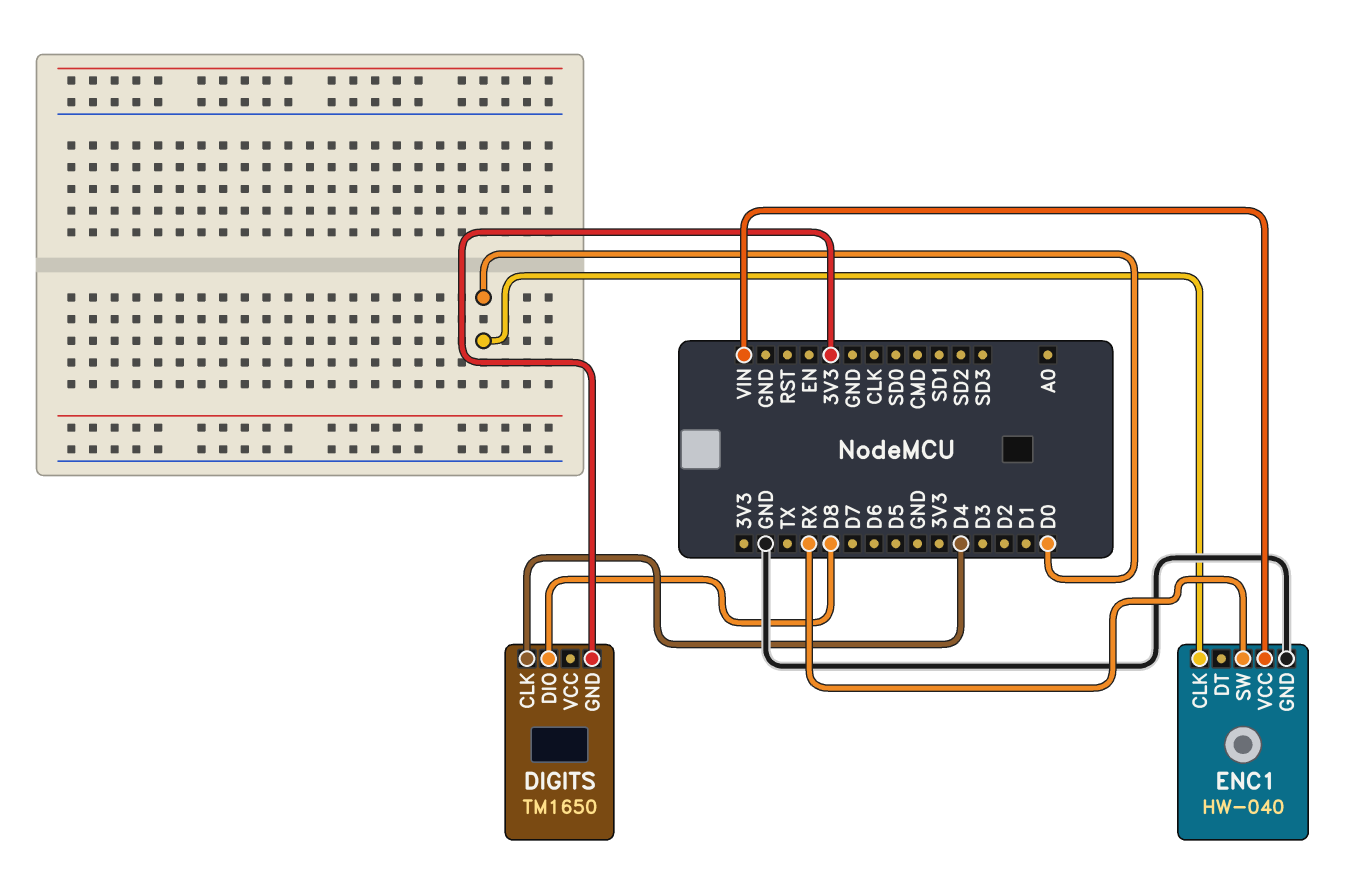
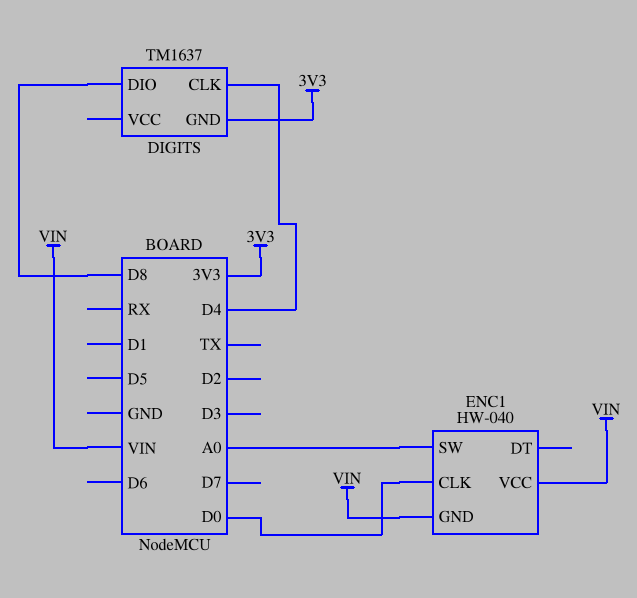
DIGITS: TM1650 -> TM1637
ENC1 pin GND: GND -> VIN
ENC1 pin SW: RX -> A0

